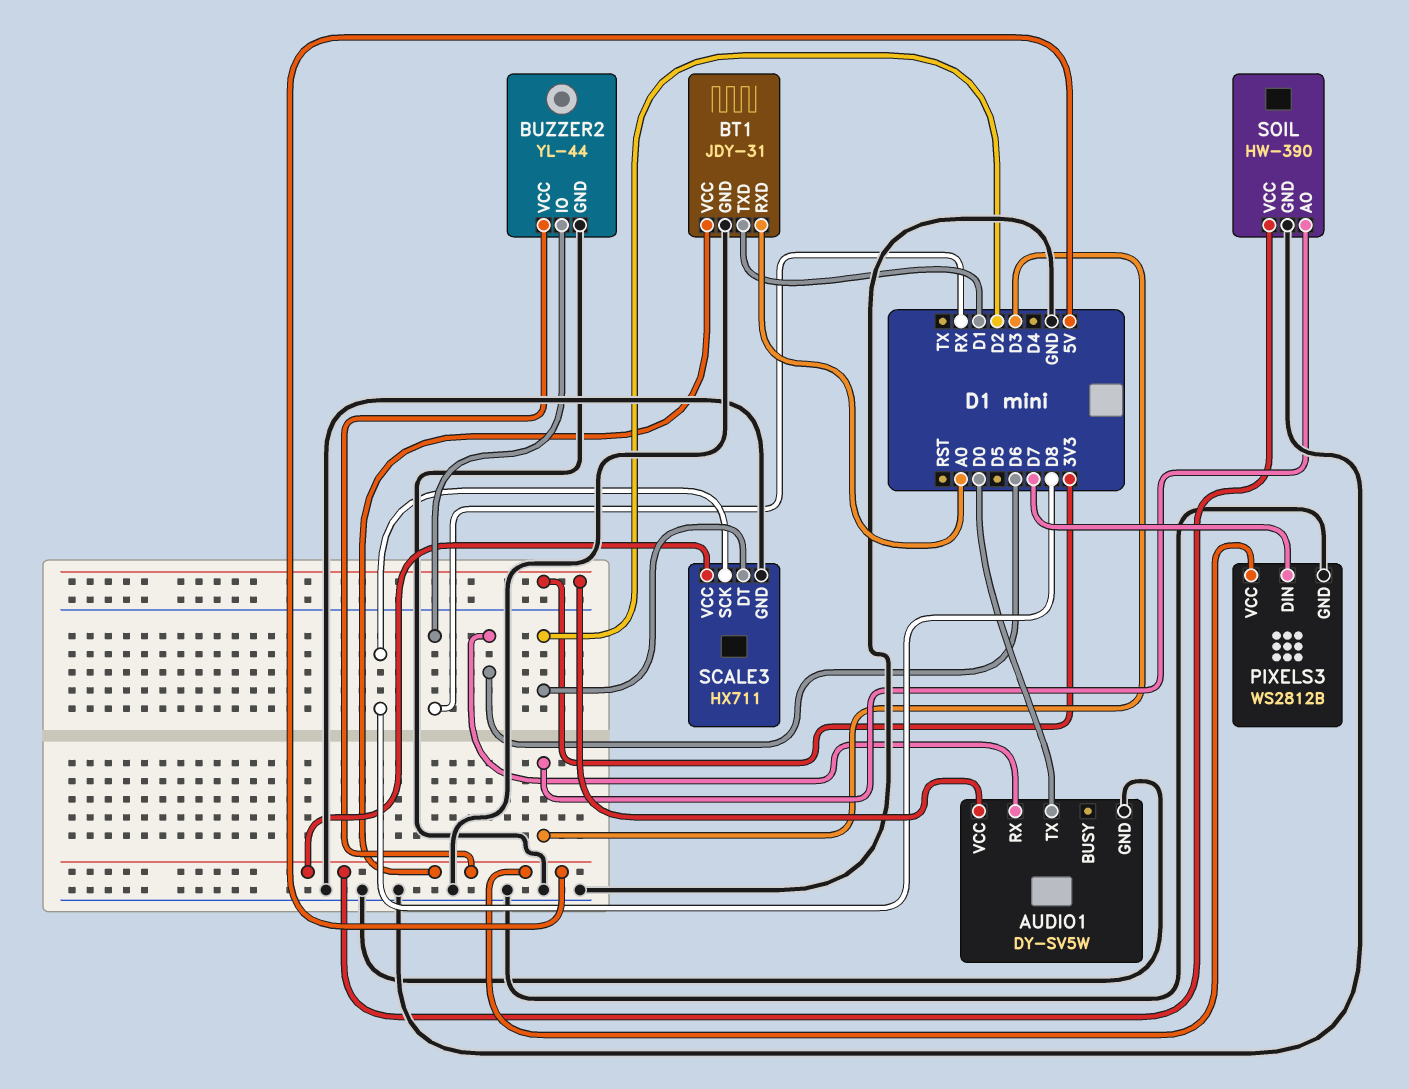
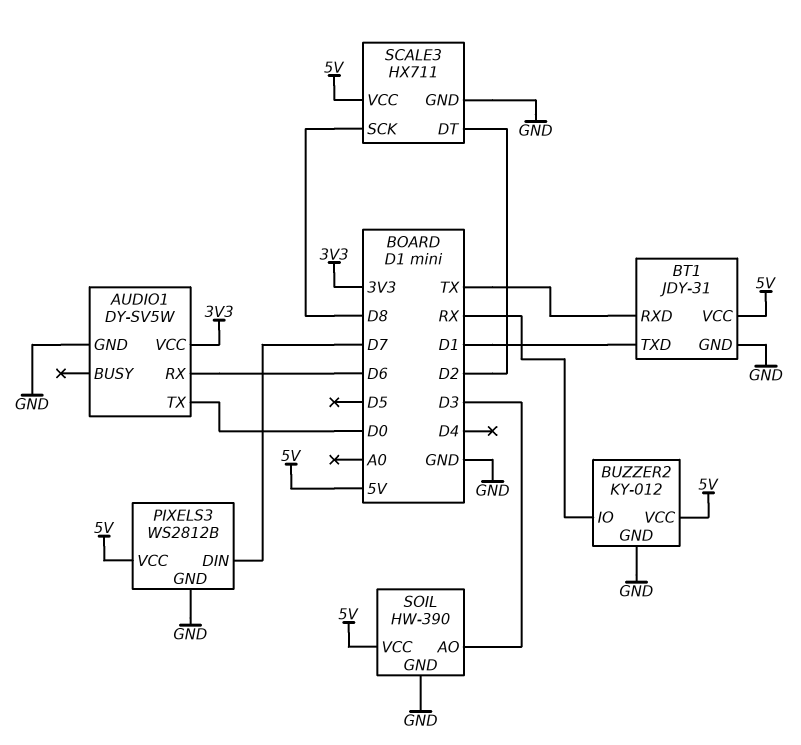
BT1 pin RXD: A0 -> TX
BUZZER2: YL-44 -> KY-012

